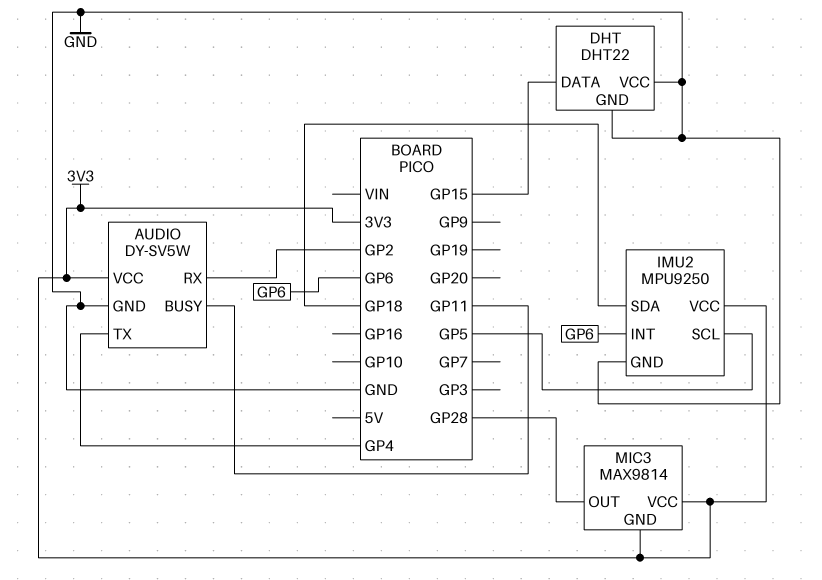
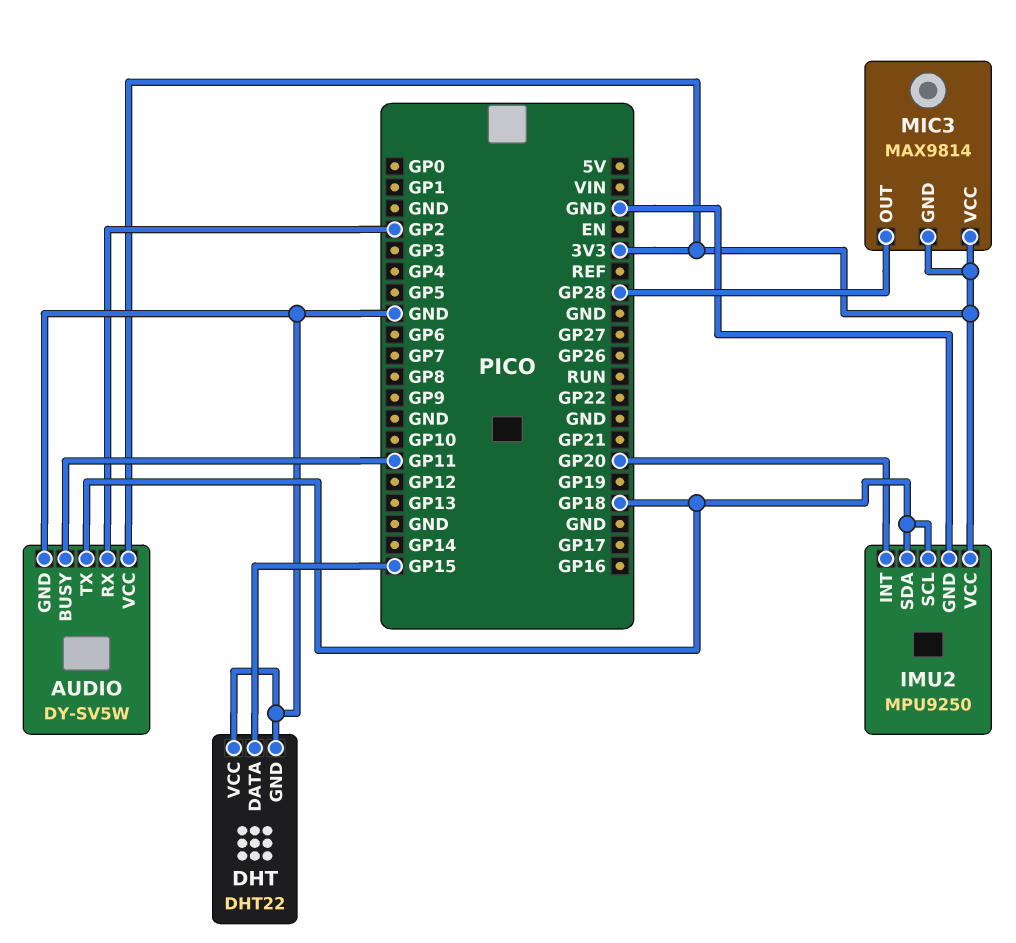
AUDIO pin TX: GP4 -> GP18
IMU2 pin INT: GP6 -> GP20
IMU2 pin SCL: GP5 -> GP18

